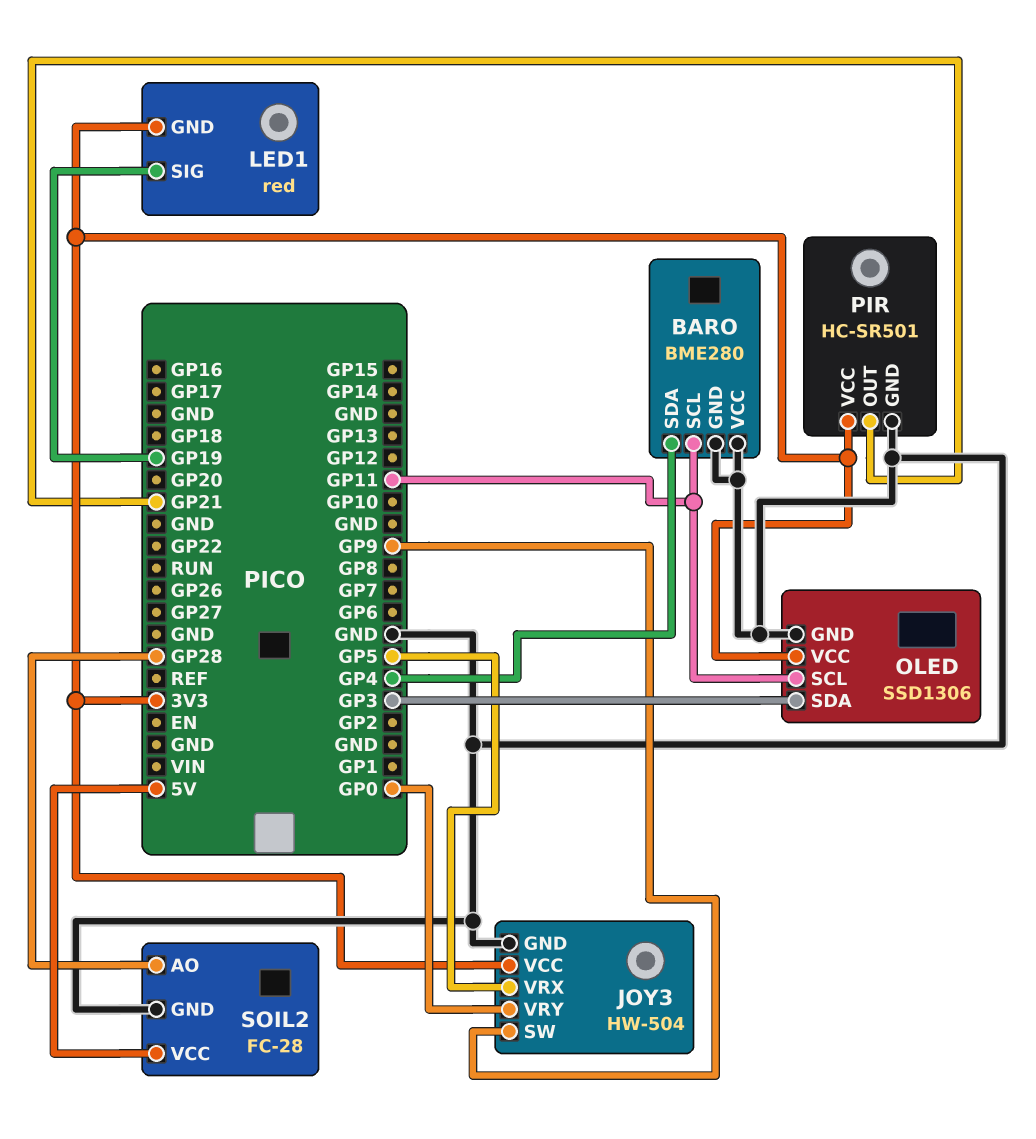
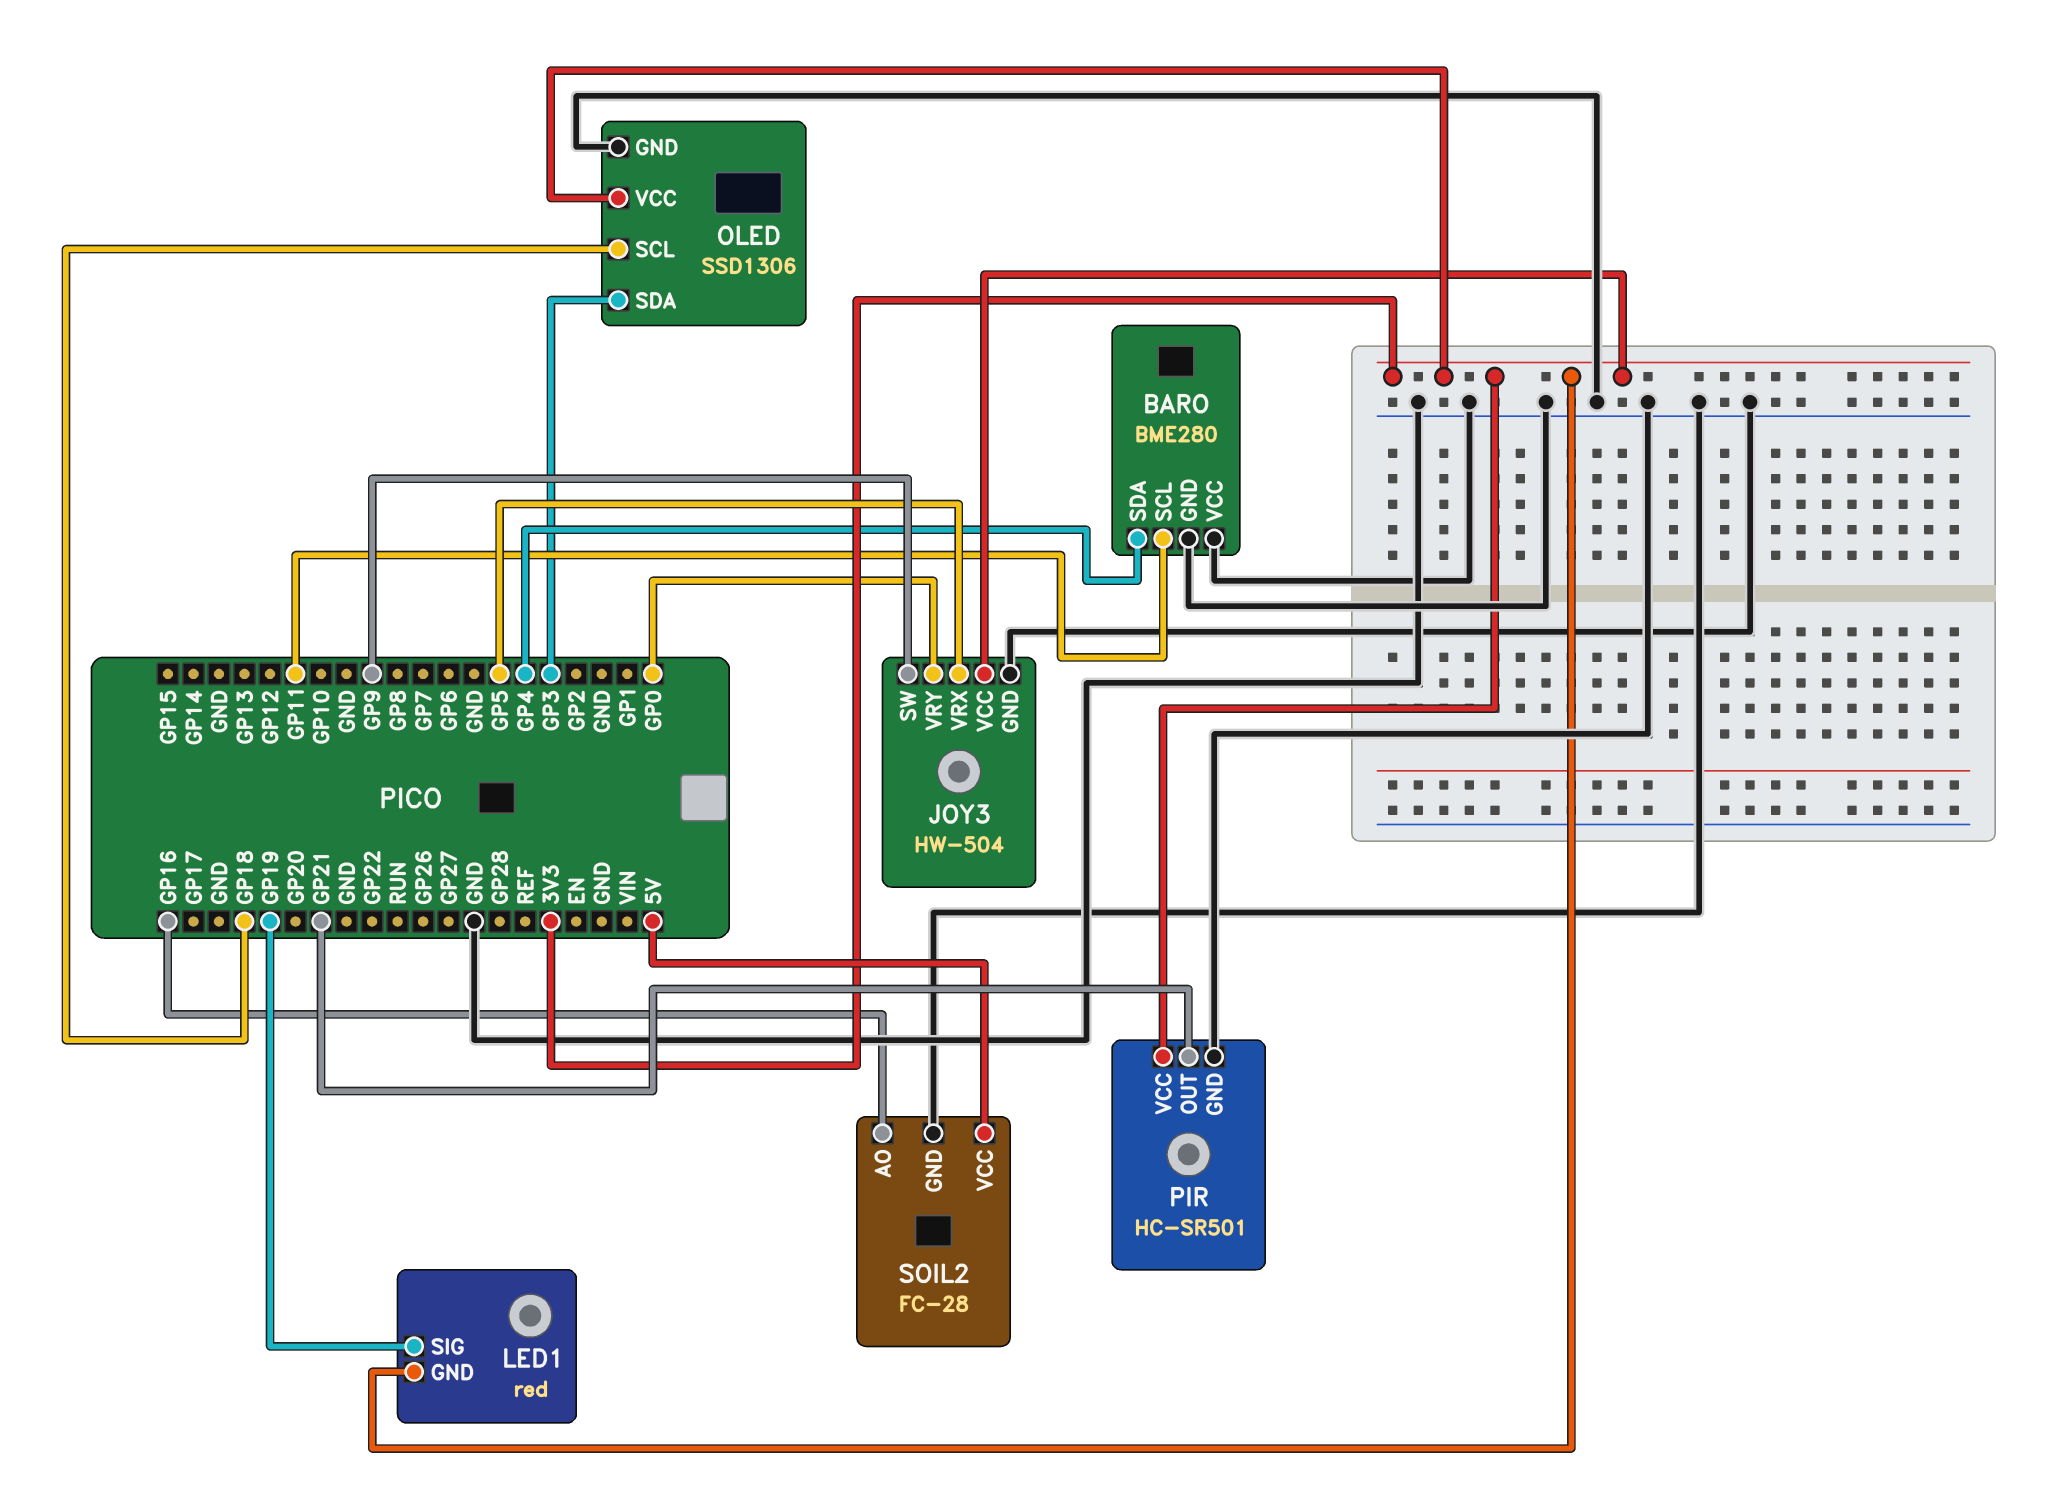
OLED pin SCL: GP11 -> GP18
SOIL2 pin AO: GP28 -> GP16

